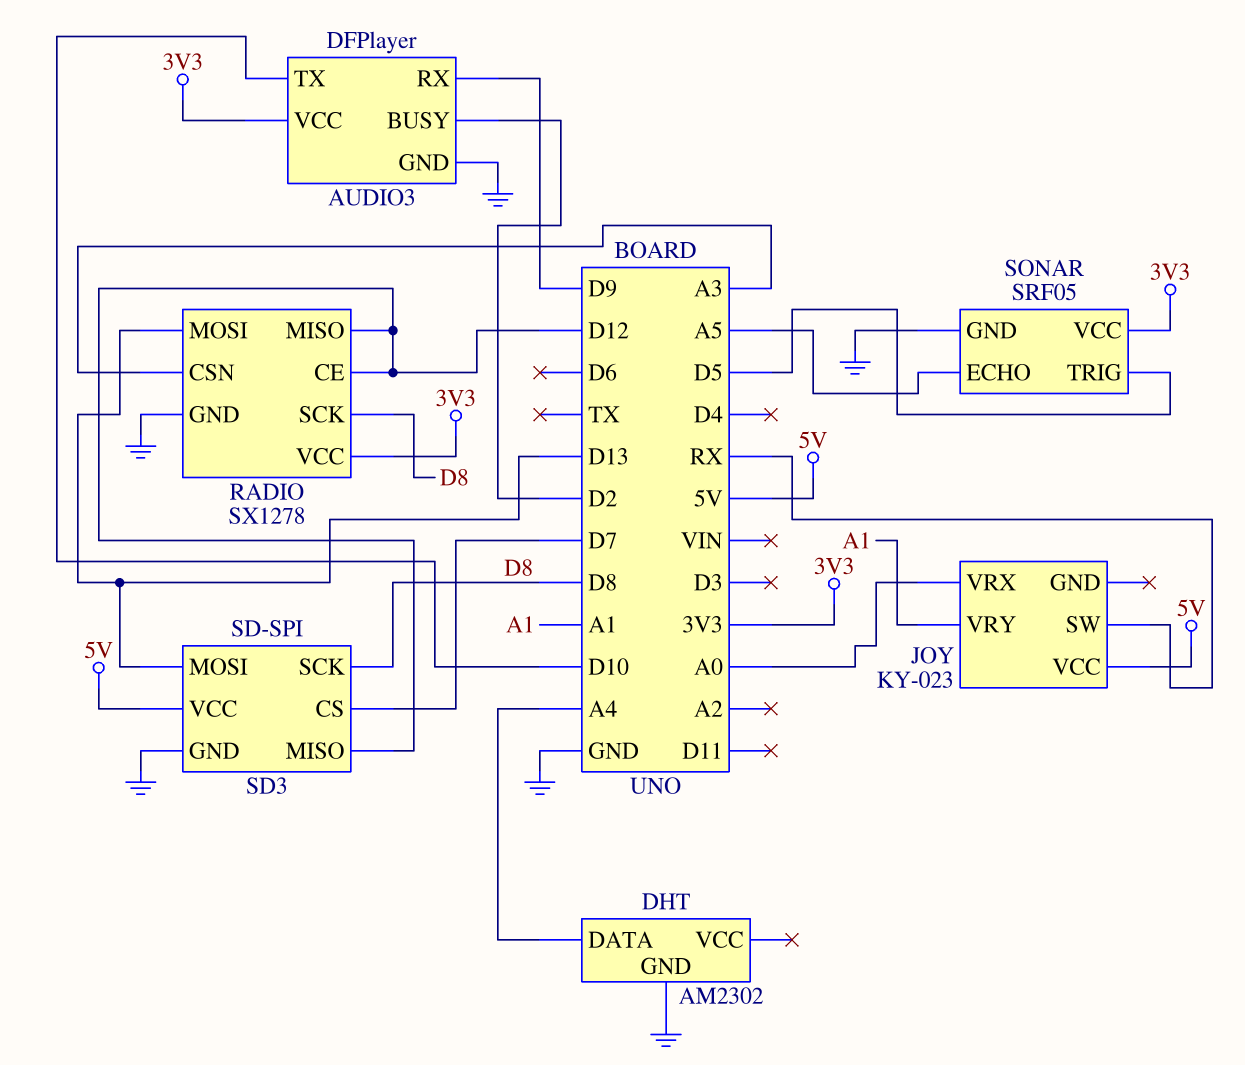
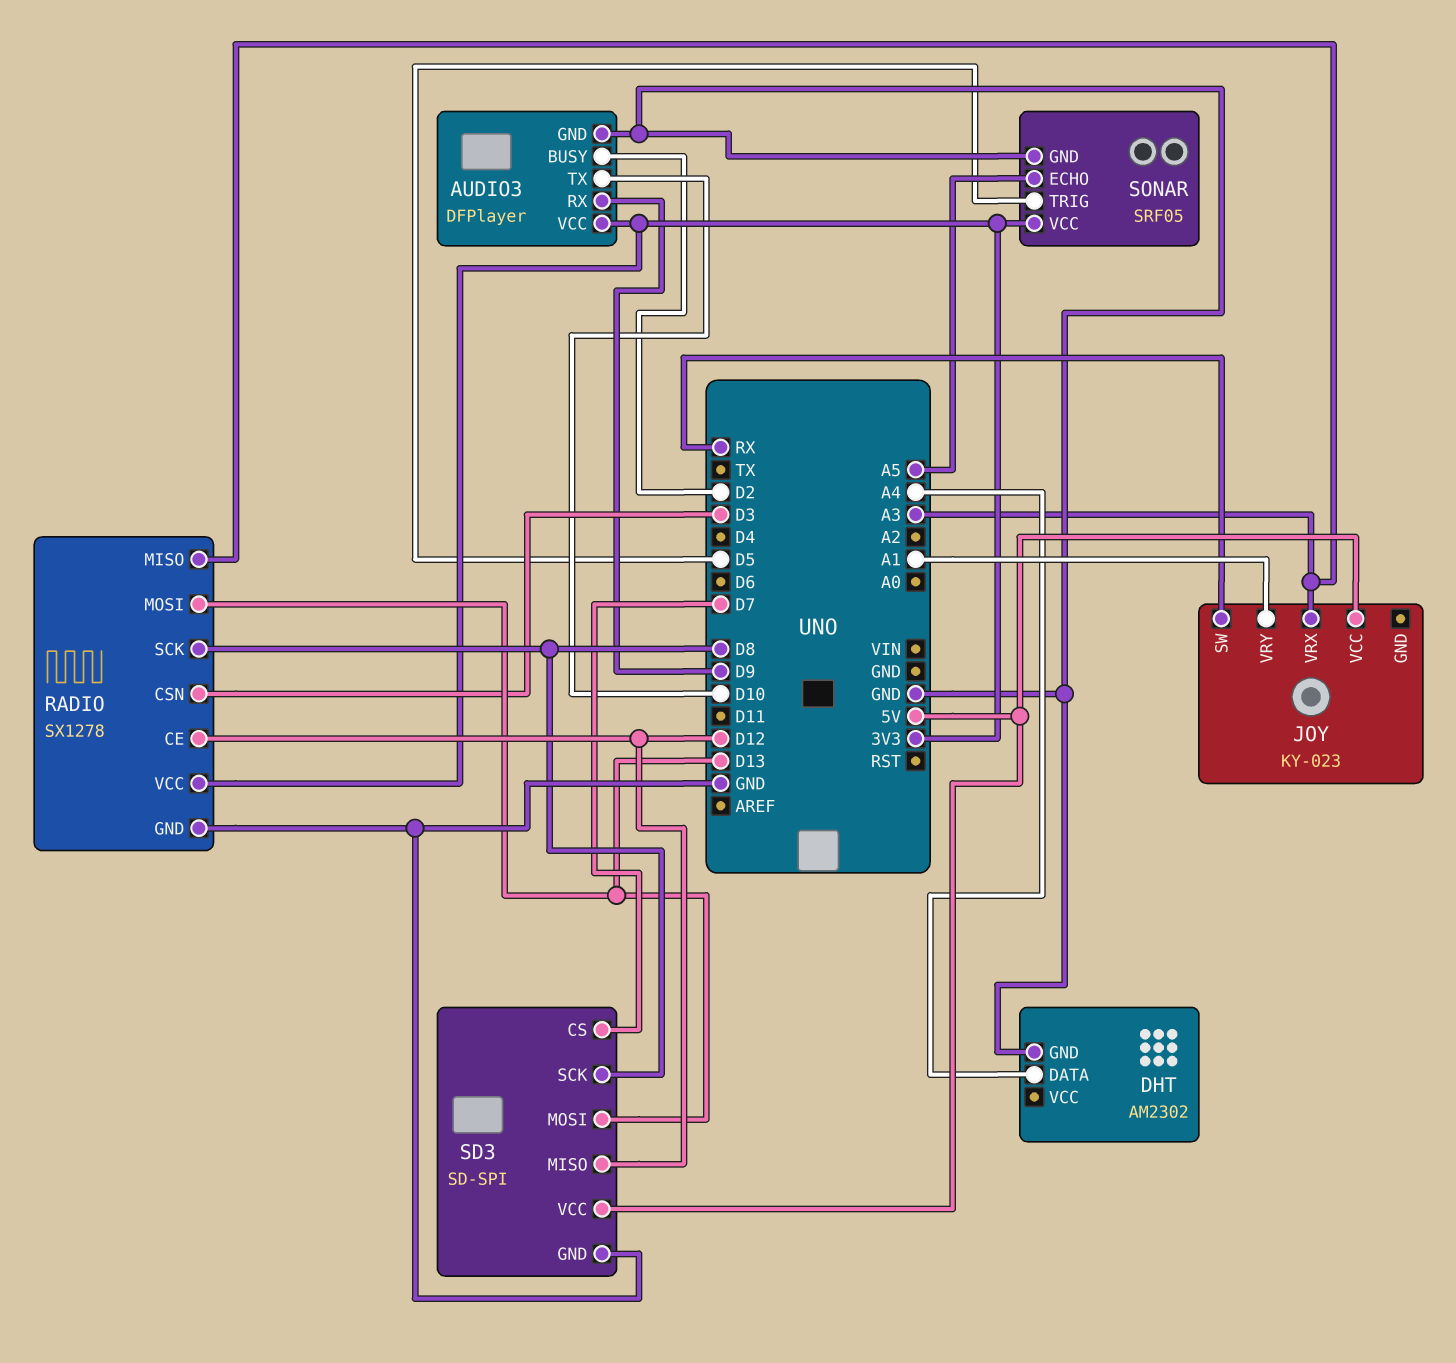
JOY pin VRX: A0 -> A3
RADIO pin CSN: A3 -> D3
RADIO pin MISO: D12 -> A3

